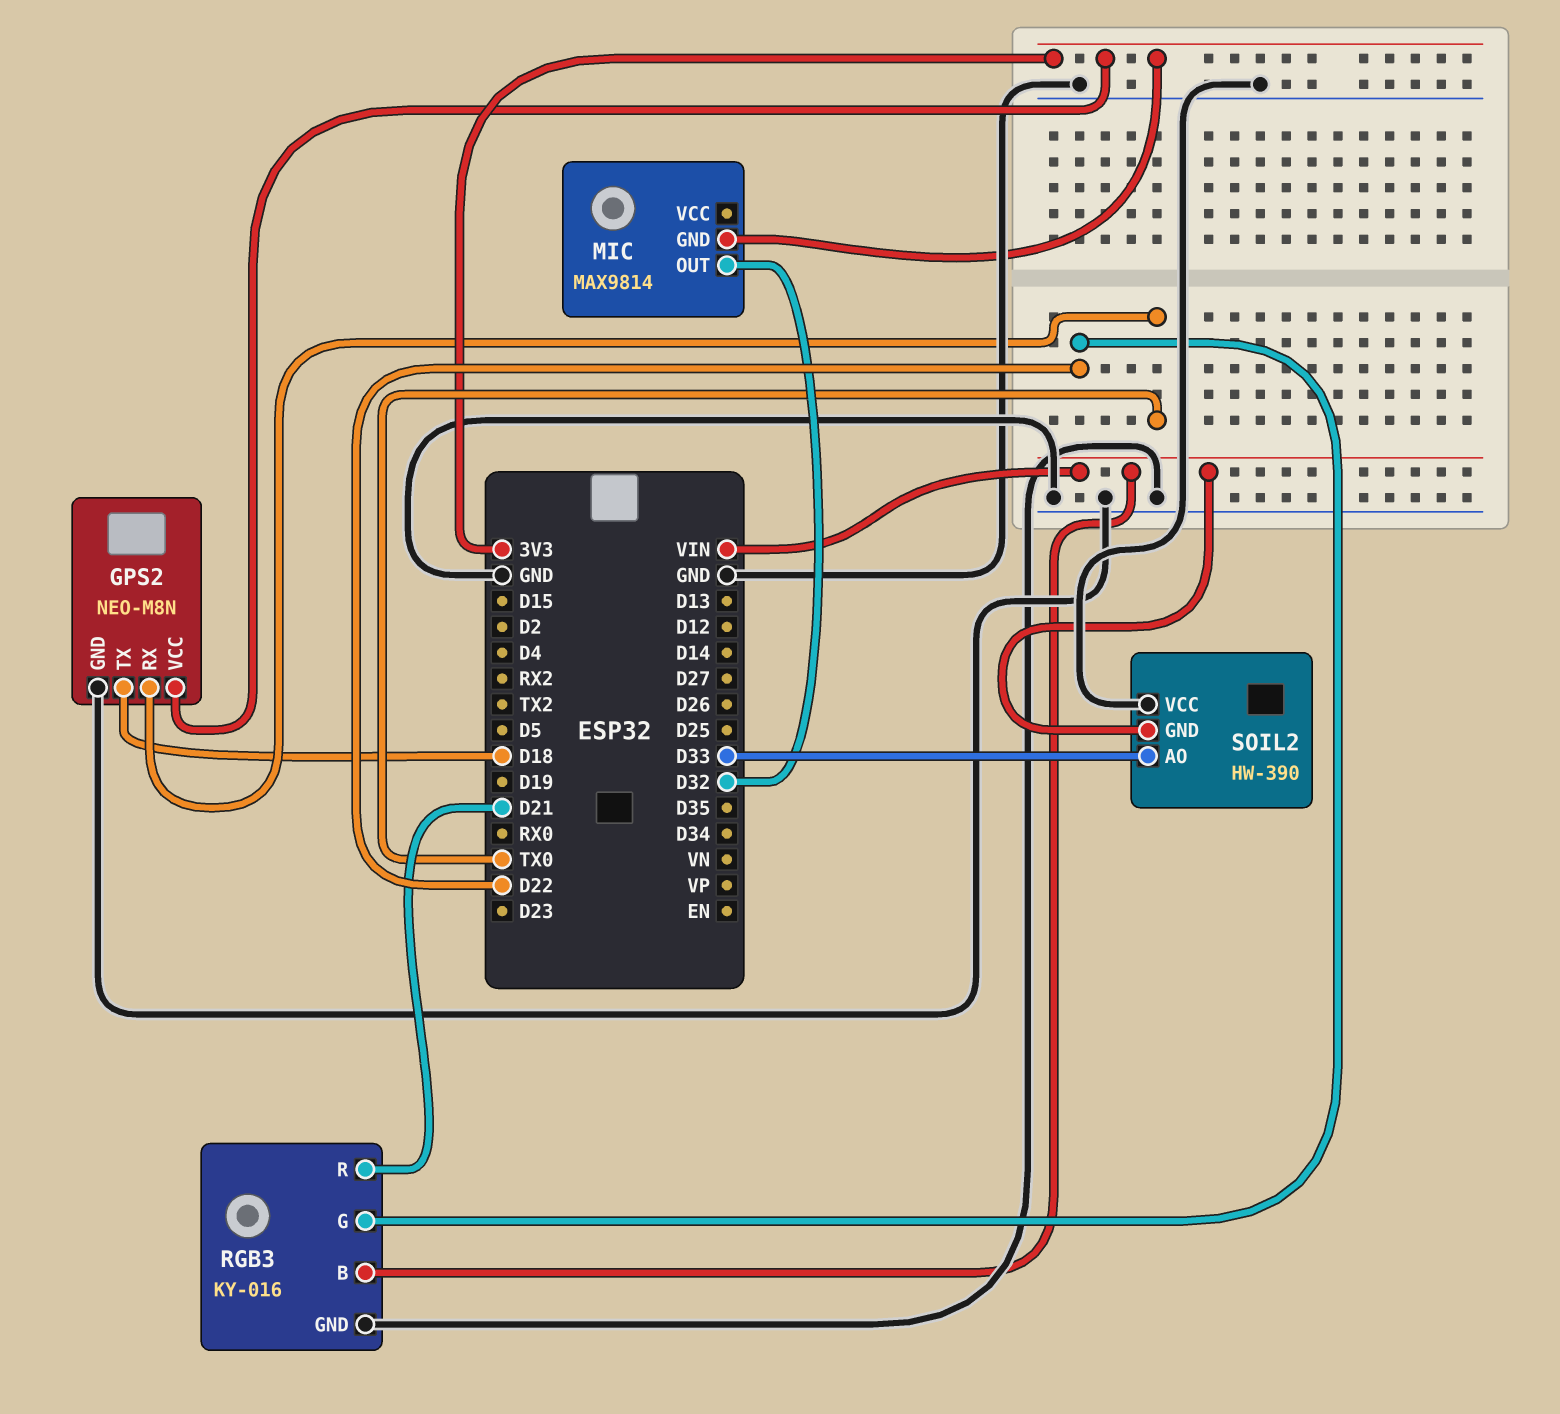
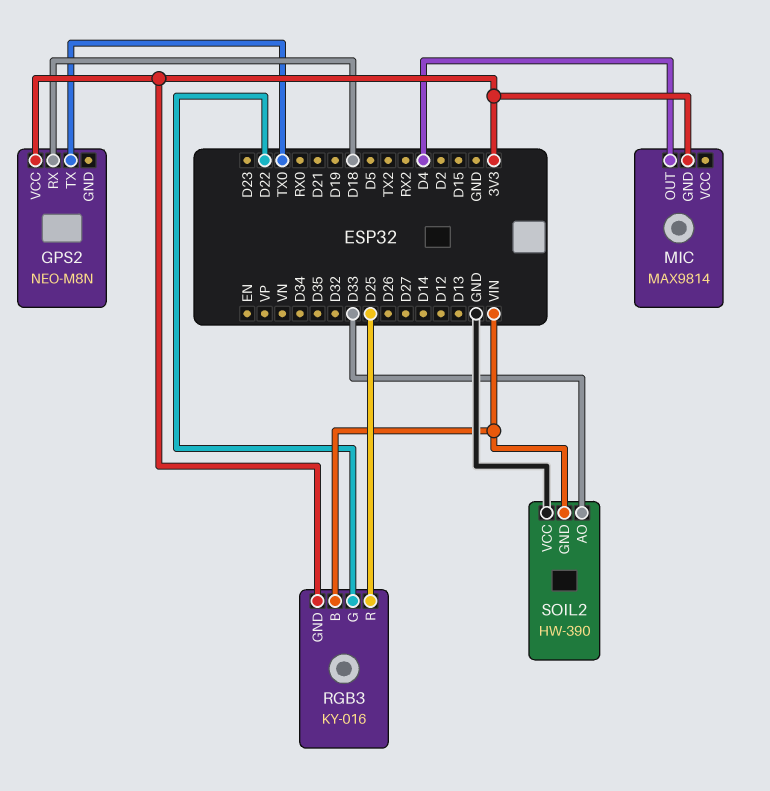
GPS2 pin GND: GND -> none
GPS2 pin RX: TX0 -> D18
GPS2 pin TX: D18 -> TX0
MIC pin OUT: D32 -> D4
RGB3 pin GND: GND -> 3V3
RGB3 pin R: D21 -> D25

